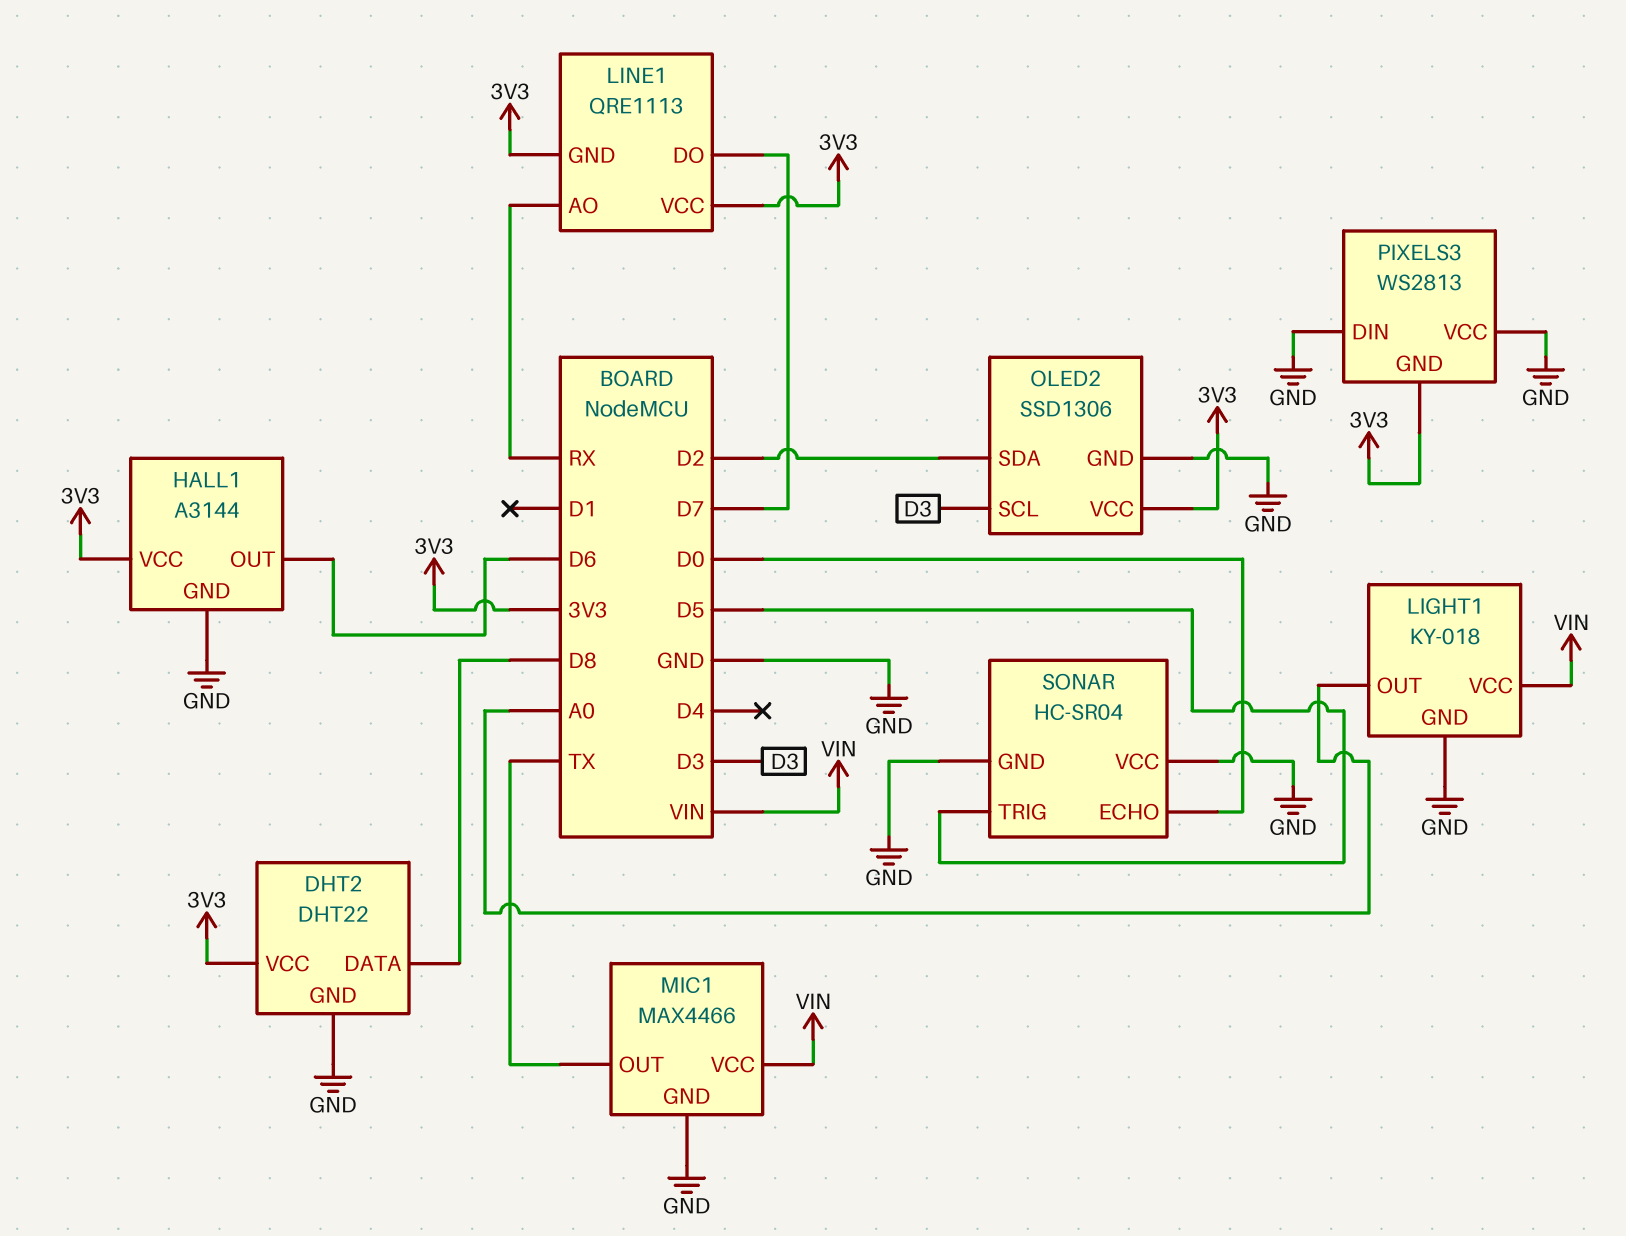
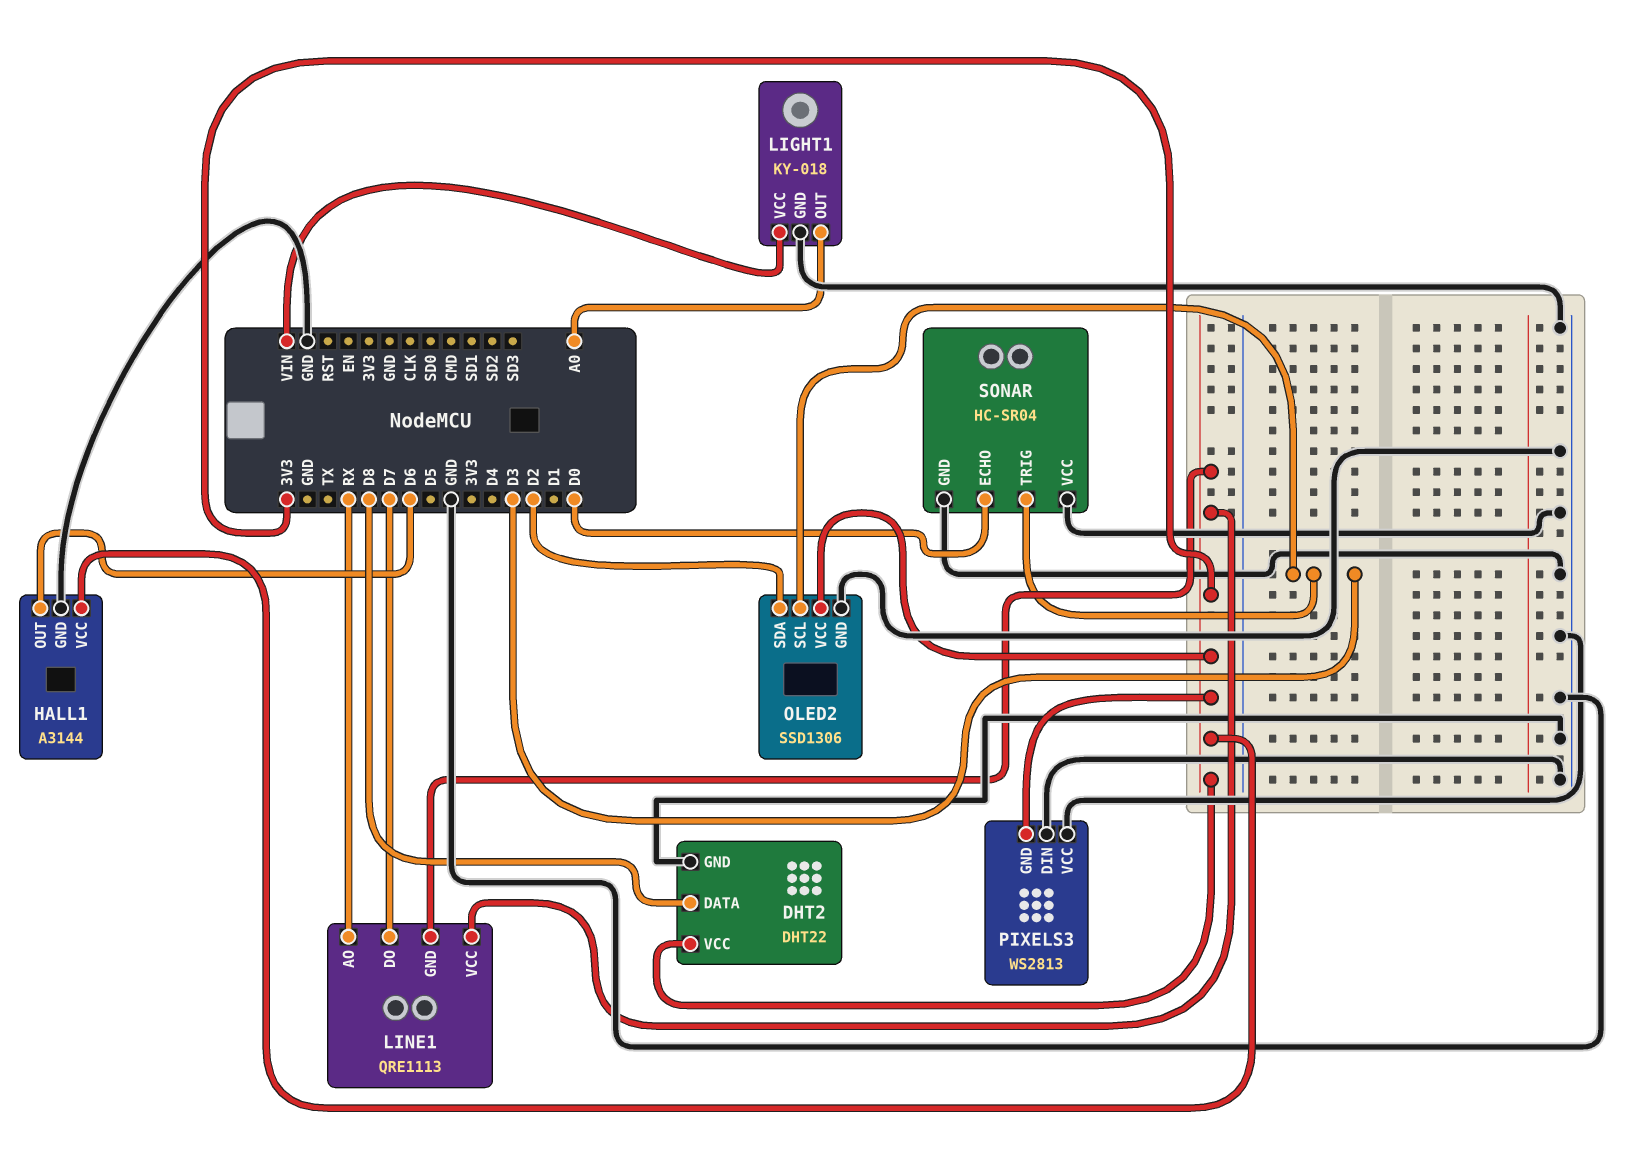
MIC1: MAX4466 -> none
MIC1 pin GND: GND -> none
MIC1 pin OUT: TX -> none
MIC1 pin VCC: VIN -> none
SONAR pin TRIG: D5 -> D3

